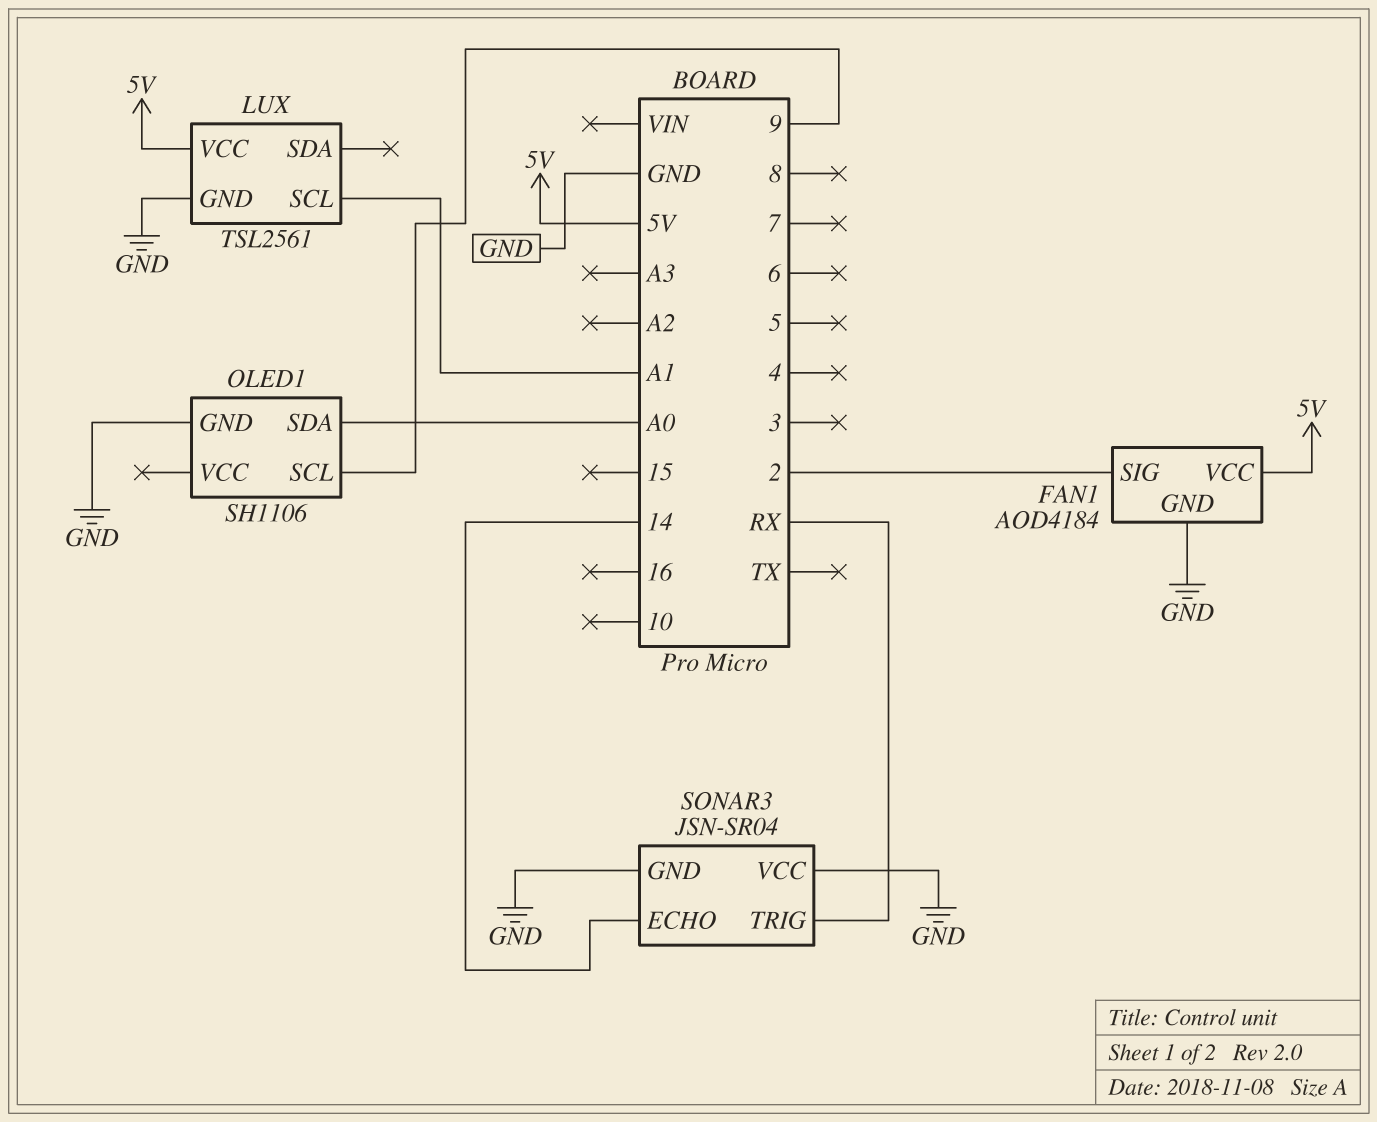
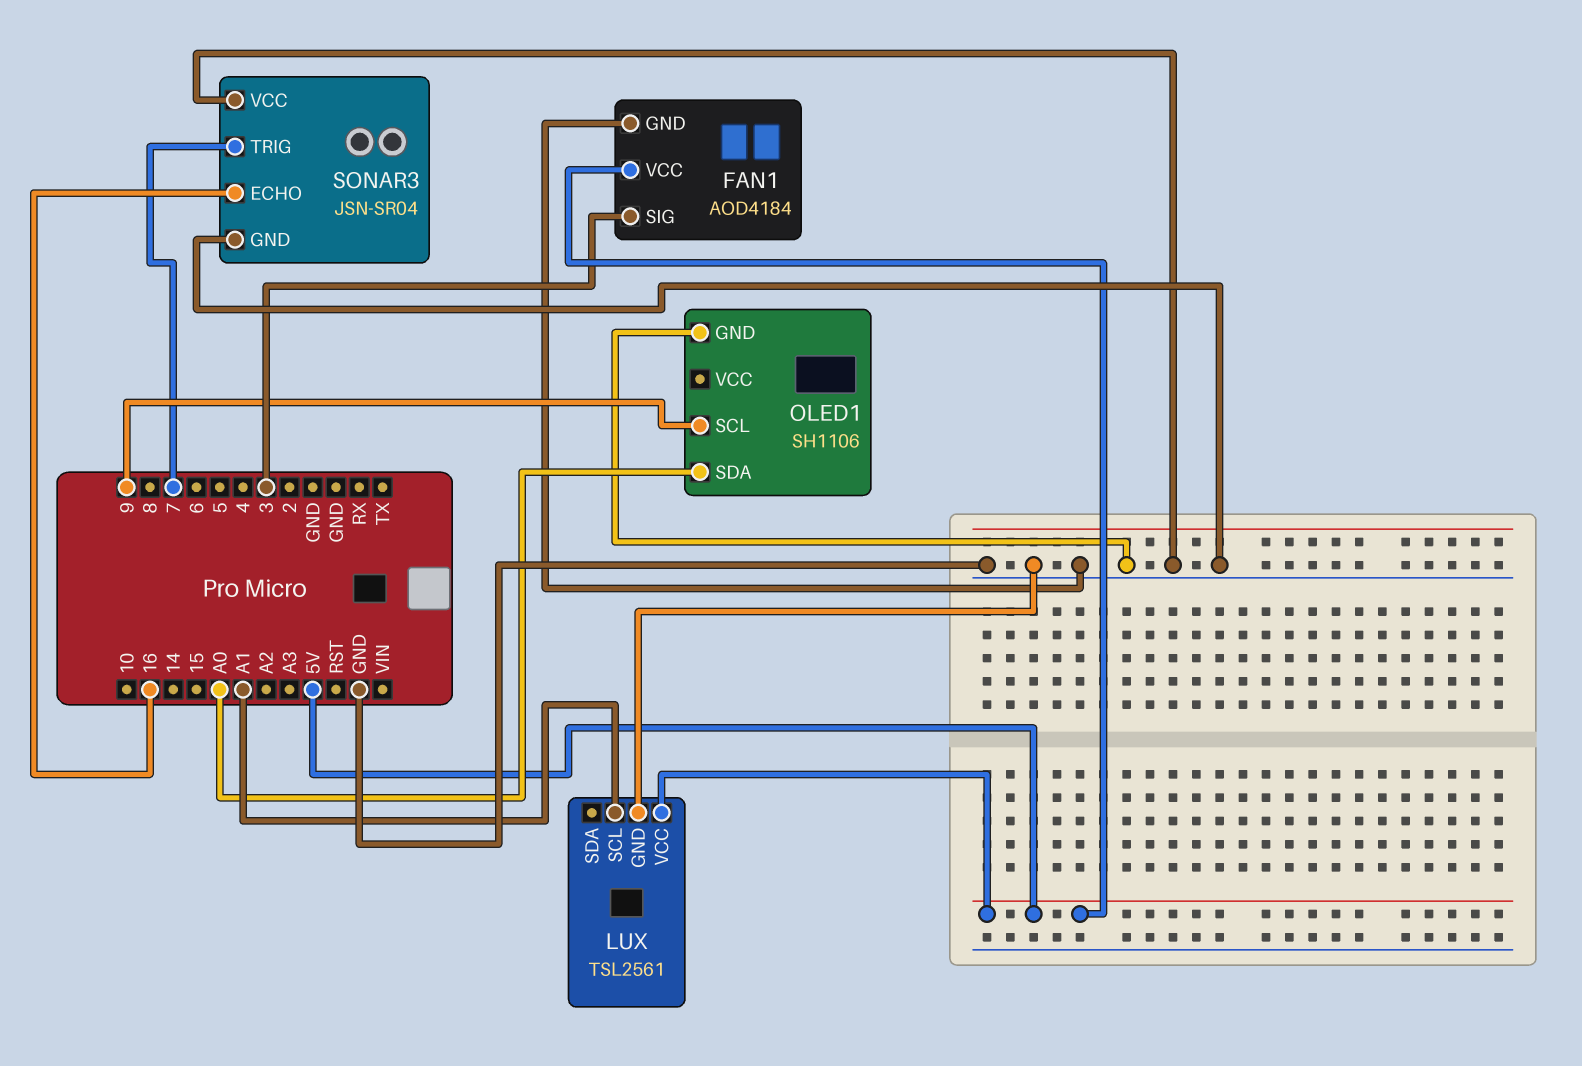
FAN1 pin SIG: 2 -> 3
SONAR3 pin ECHO: 14 -> 16
SONAR3 pin TRIG: RX -> 7

